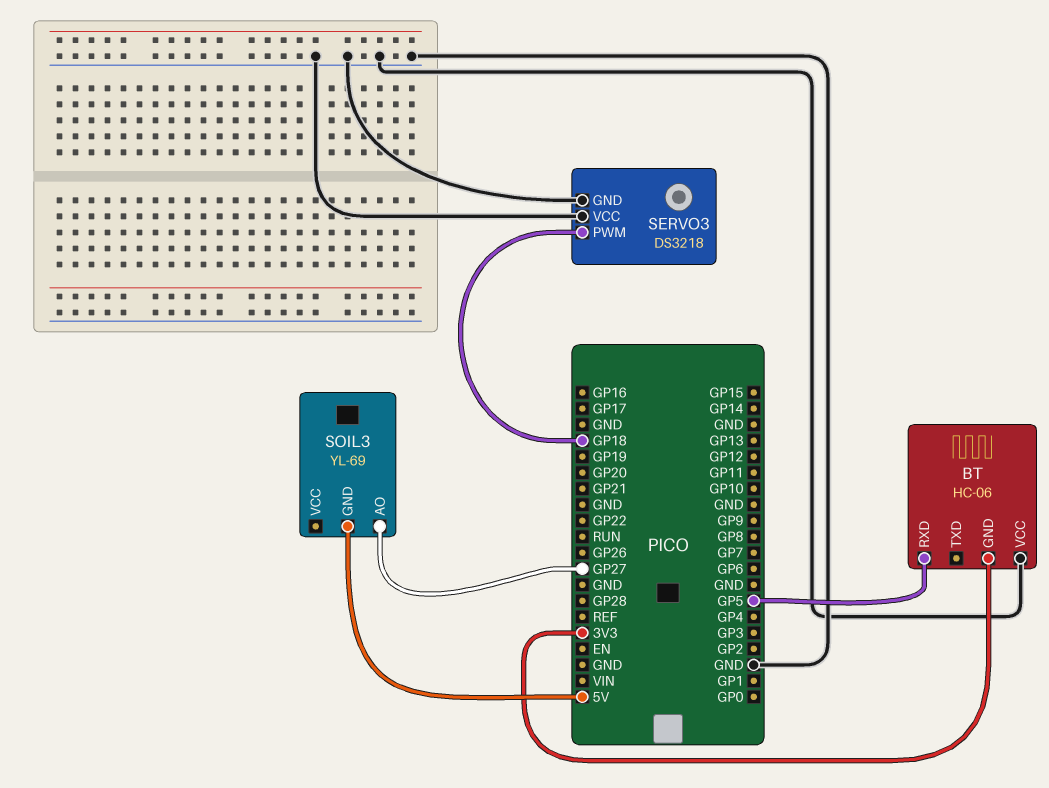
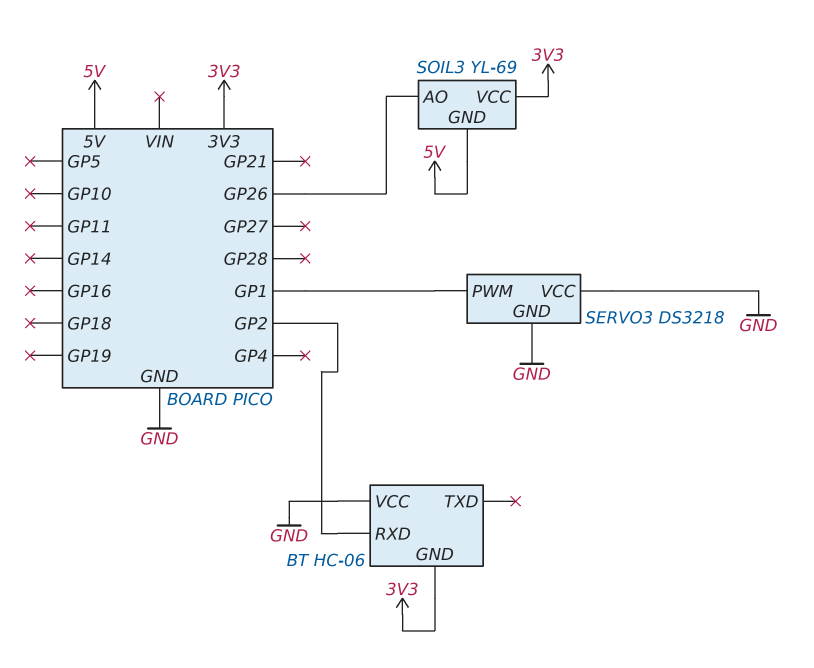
BT pin RXD: GP5 -> GP2
SERVO3 pin PWM: GP18 -> GP1
SOIL3 pin AO: GP27 -> GP26
SOIL3 pin VCC: none -> 3V3

